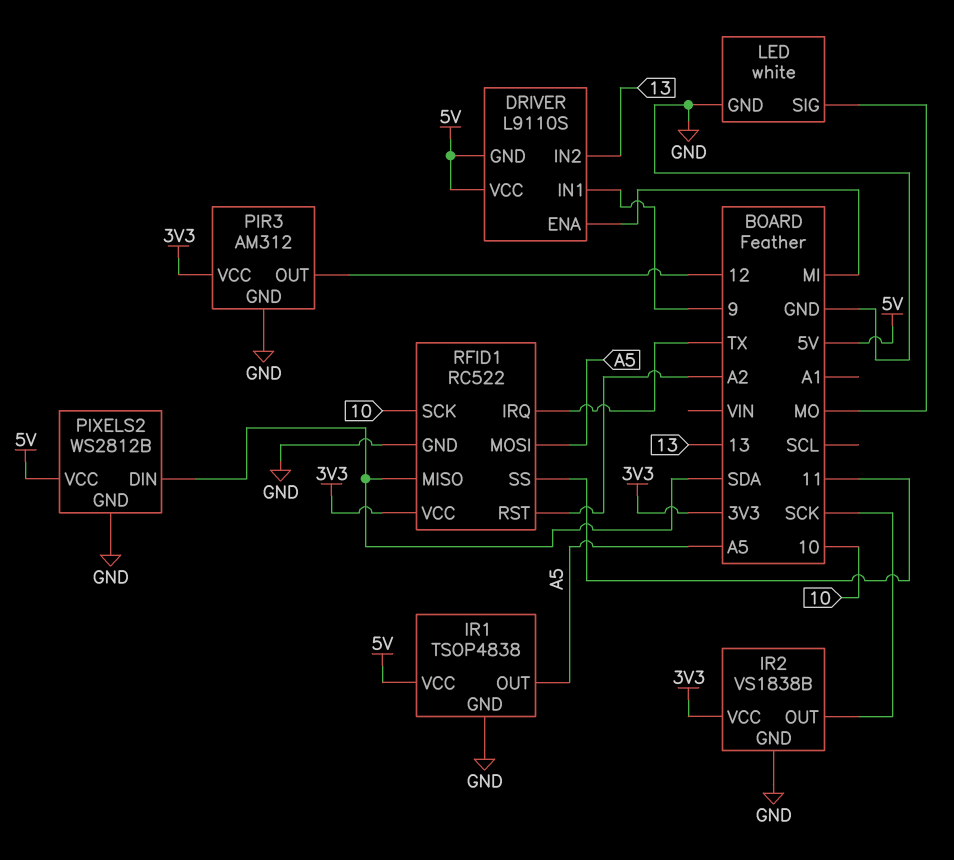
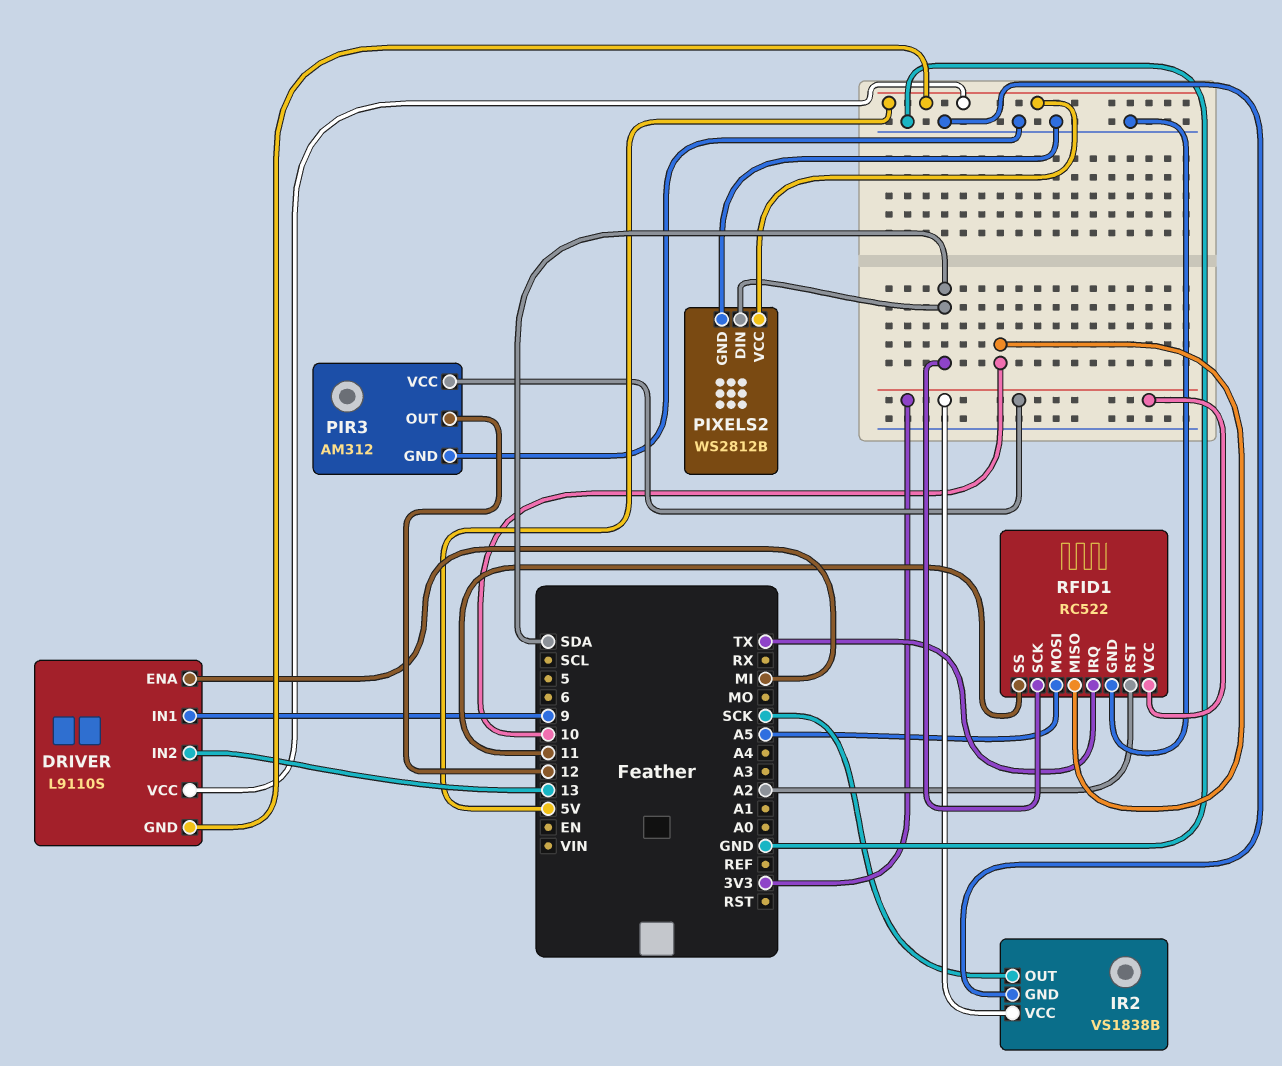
IR1: TSOP4838 -> none
IR1 pin GND: GND -> none
IR1 pin OUT: A5 -> none
IR1 pin VCC: 5V -> none
LED: white -> none
LED pin GND: GND -> none
LED pin SIG: MO -> none
RFID1 pin MISO: SDA -> 10
RFID1 pin SCK: 10 -> SDA

